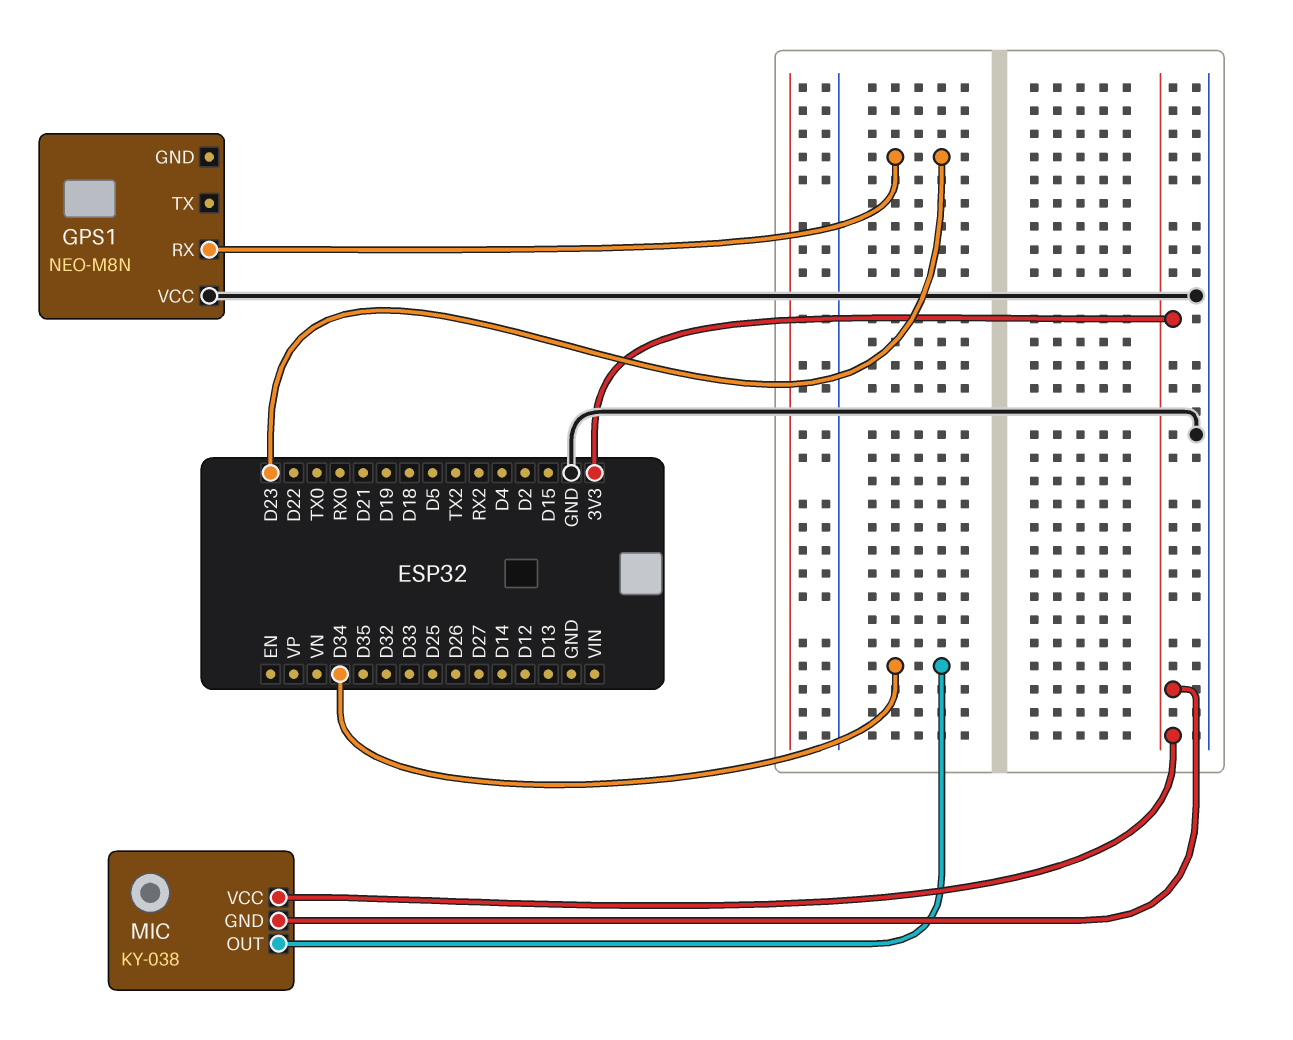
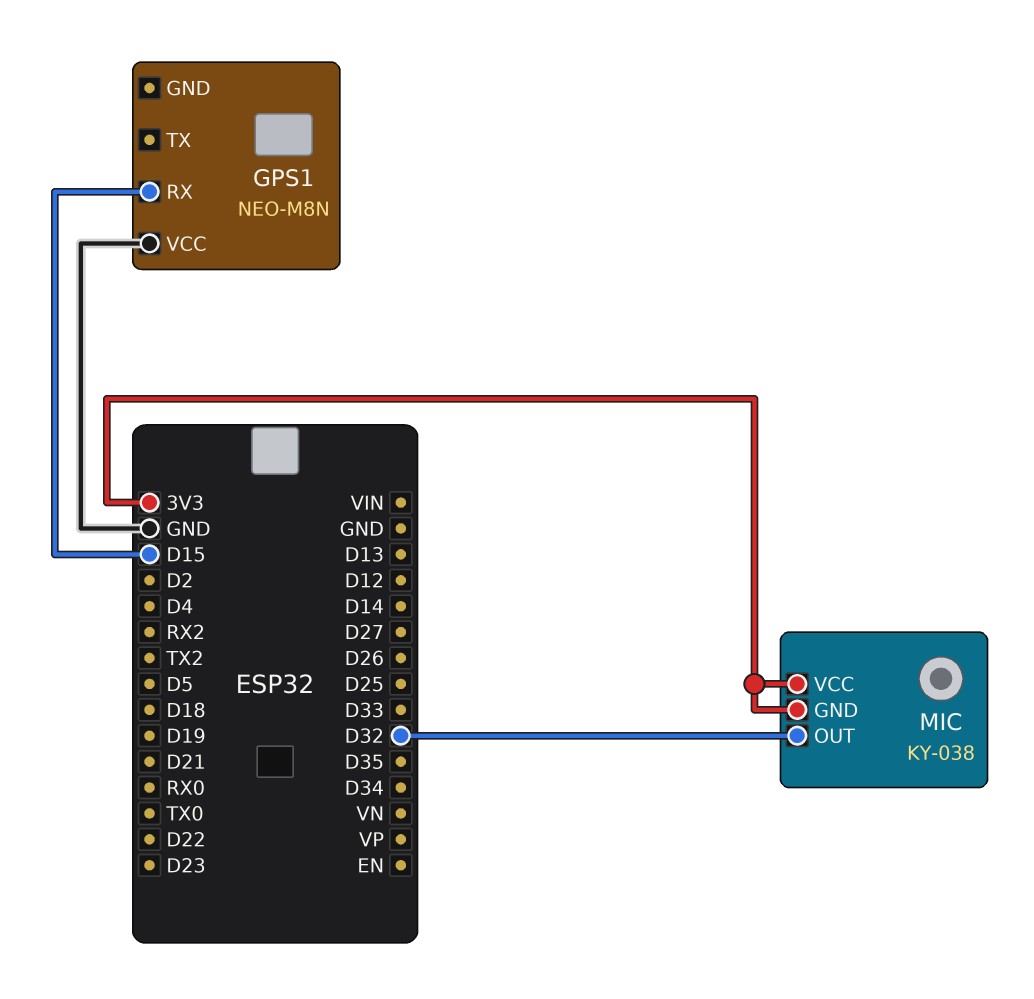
GPS1 pin RX: D23 -> D15
MIC pin OUT: D34 -> D32

